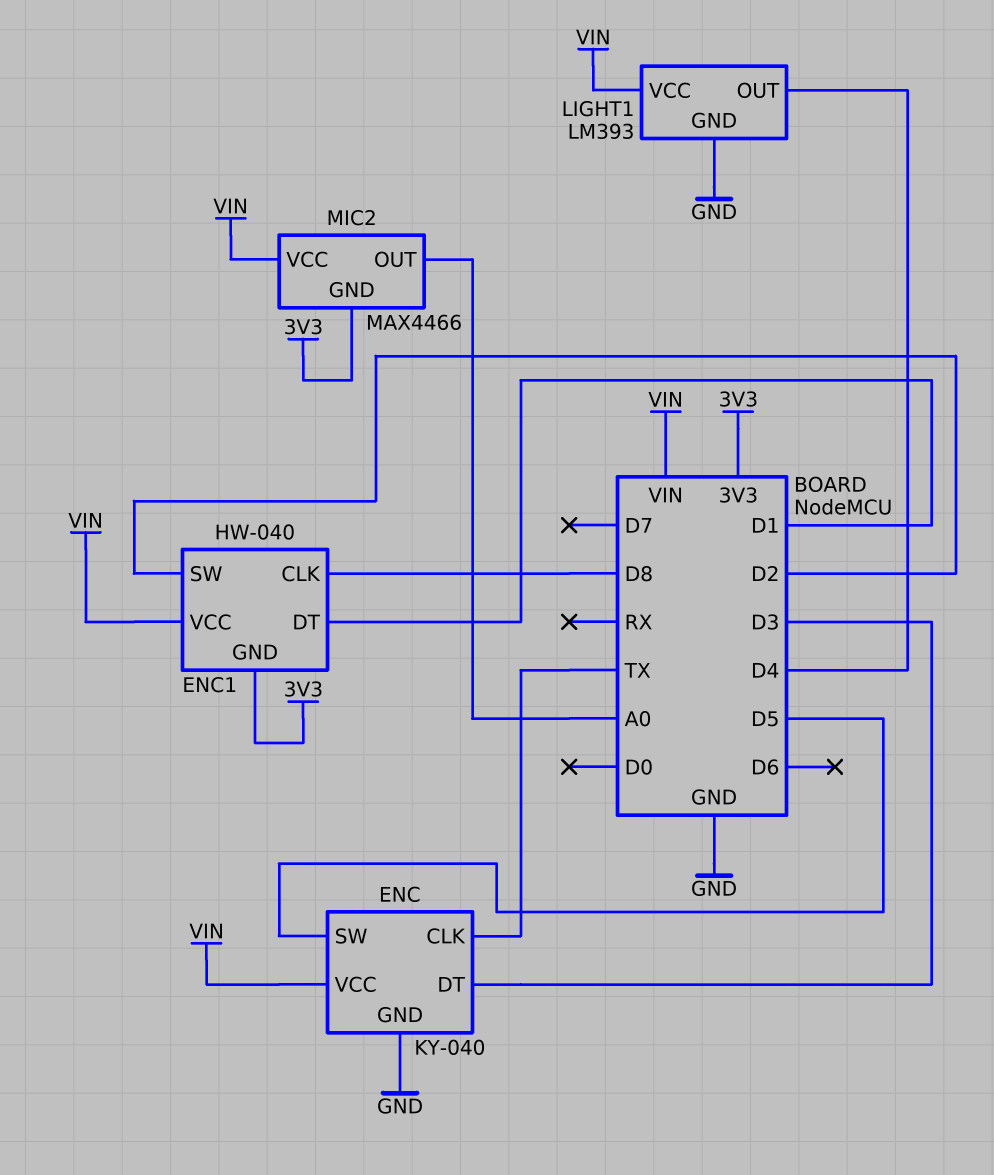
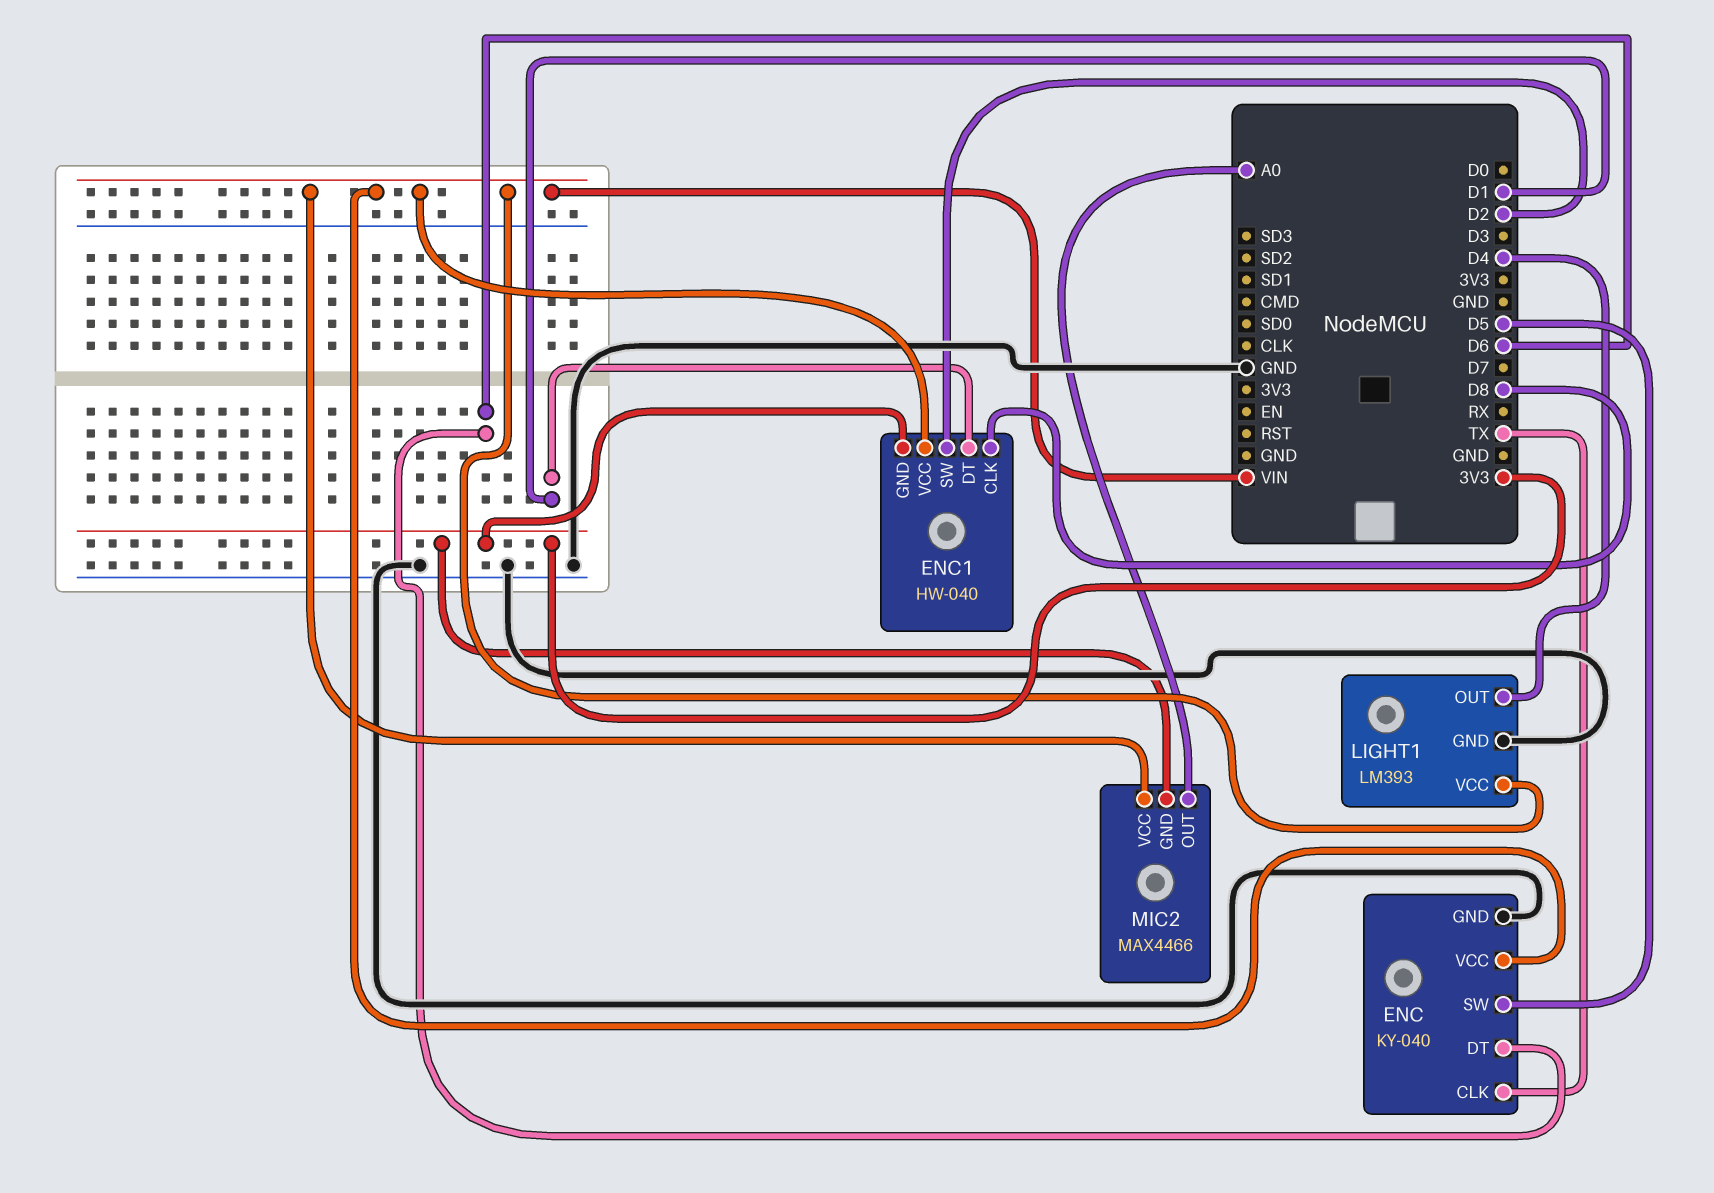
ENC pin DT: D3 -> D6

